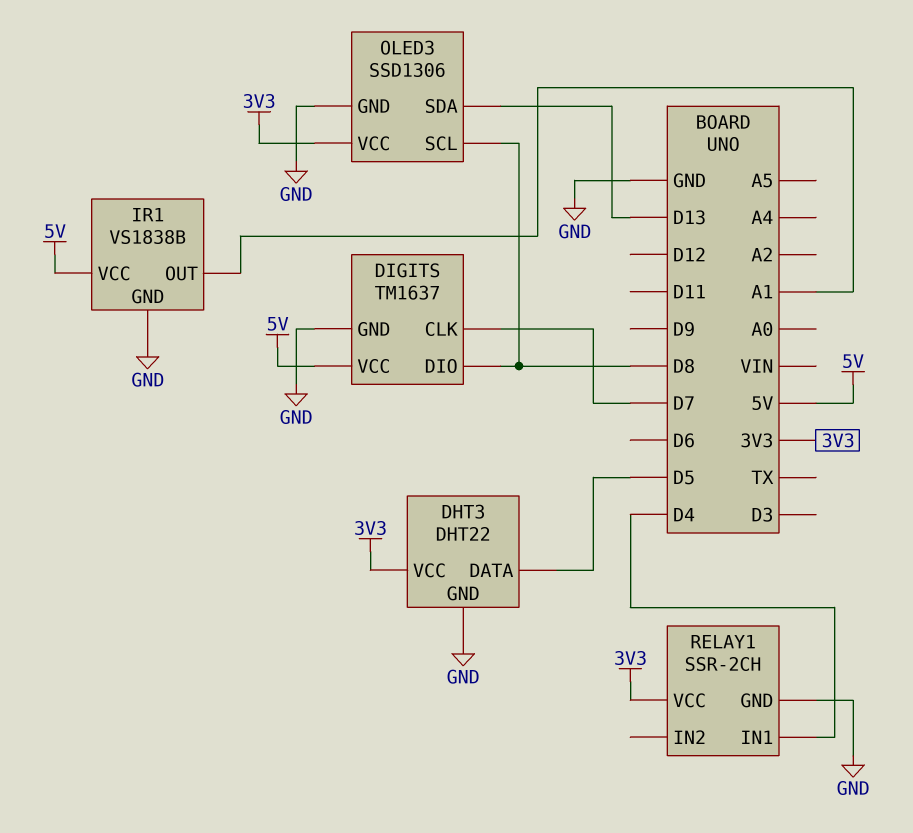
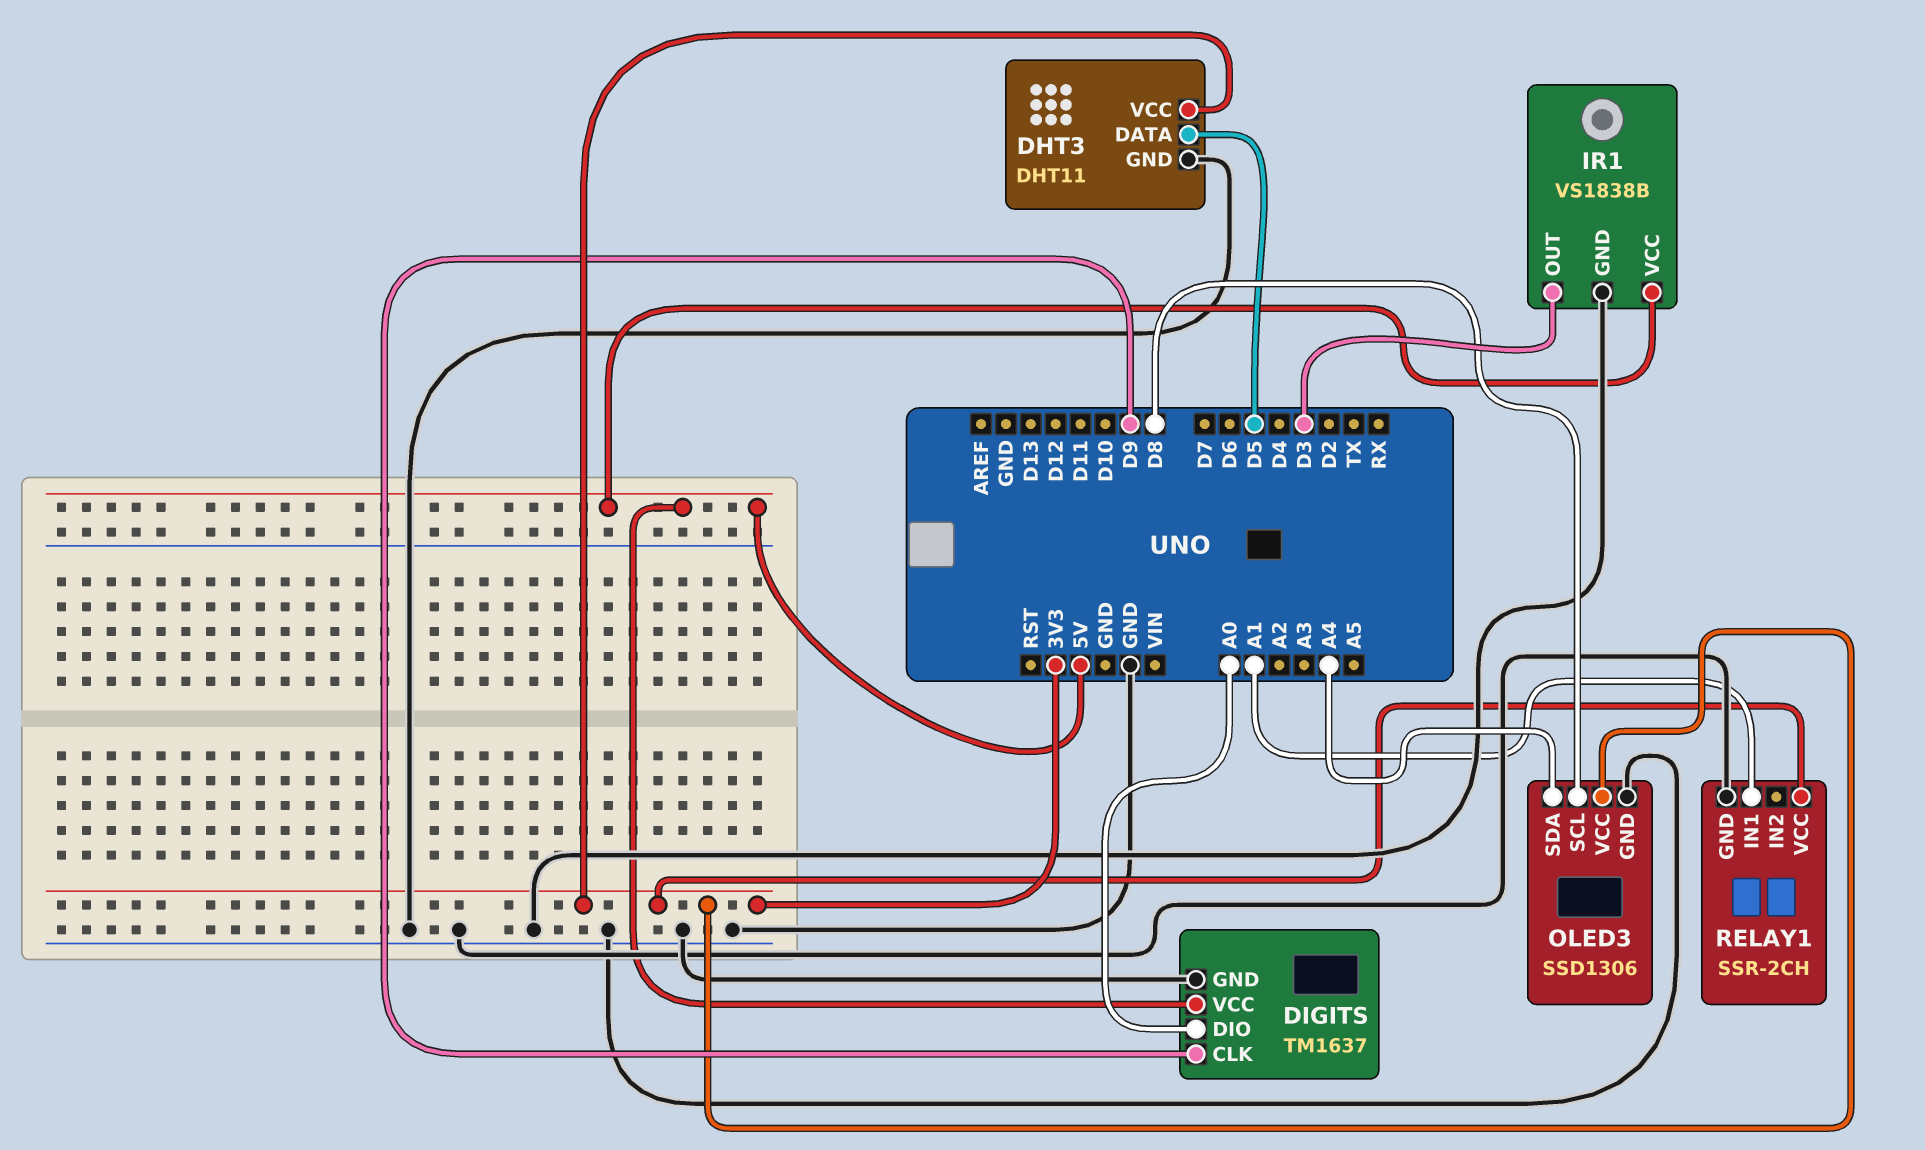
DHT3: DHT22 -> DHT11
DIGITS pin CLK: D7 -> D9
DIGITS pin DIO: D8 -> A0
IR1 pin OUT: A1 -> D3
OLED3 pin SDA: D13 -> A4
RELAY1 pin IN1: D4 -> A1

